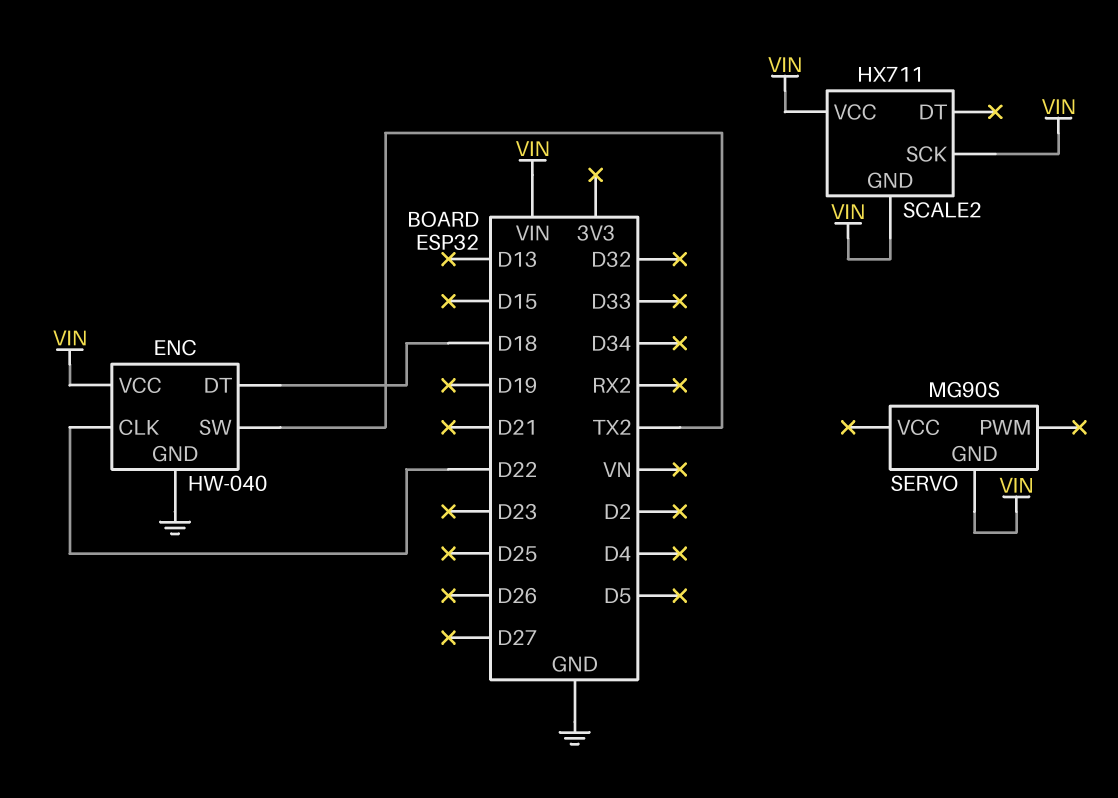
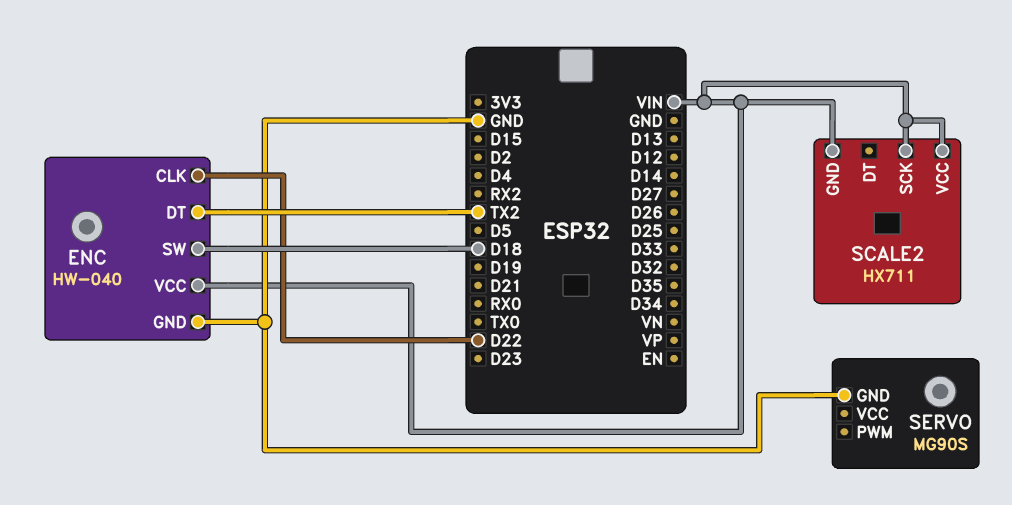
ENC pin DT: D18 -> TX2
ENC pin SW: TX2 -> D18
SERVO pin GND: VIN -> GND

